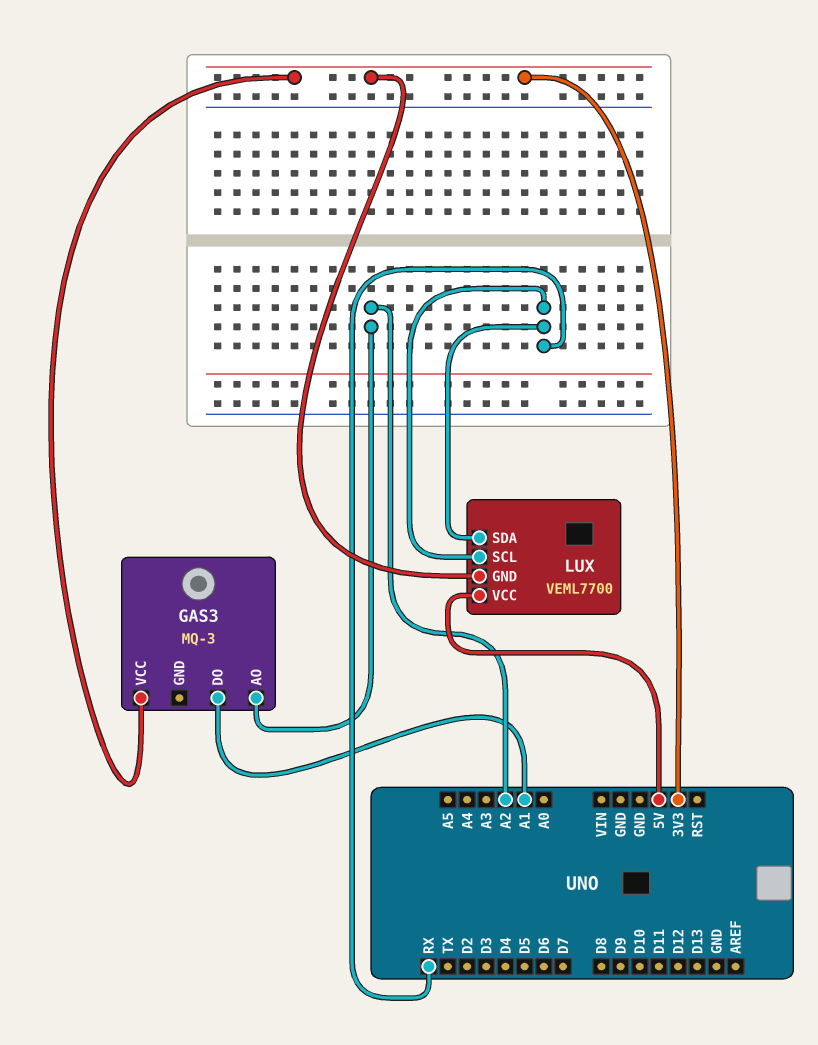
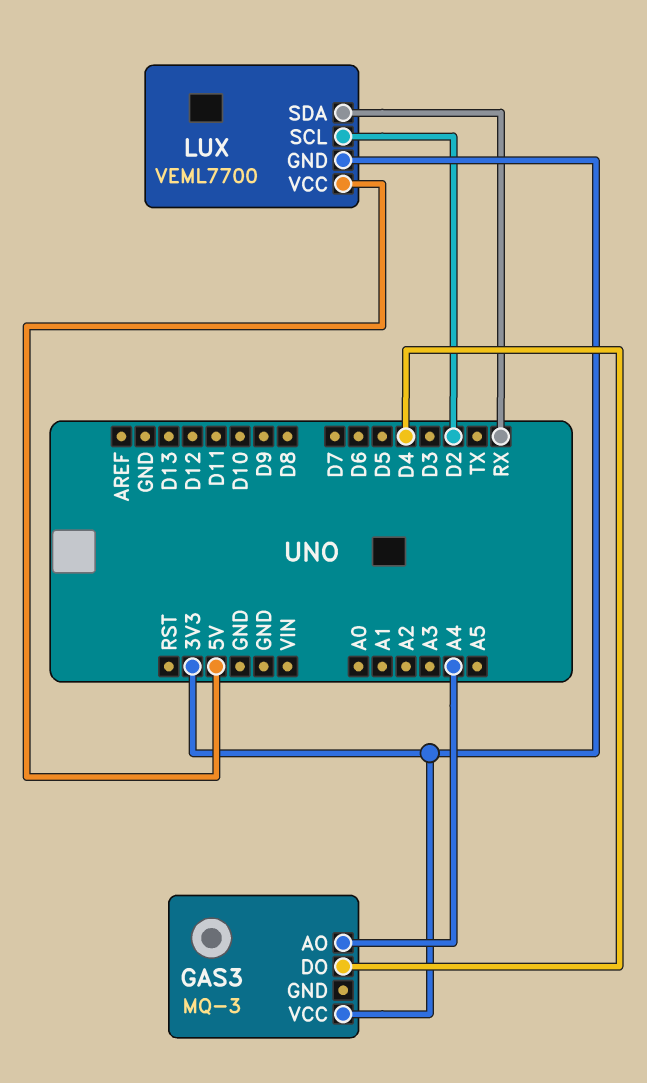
GAS3 pin AO: A2 -> A4
GAS3 pin DO: A1 -> D4
LUX pin SCL: RX -> D2

